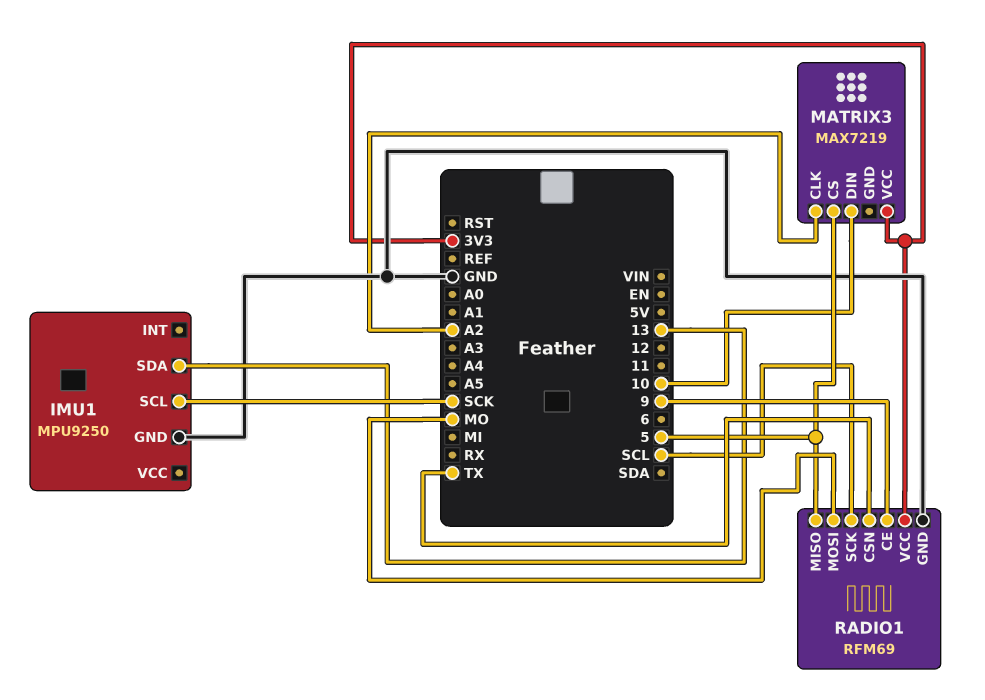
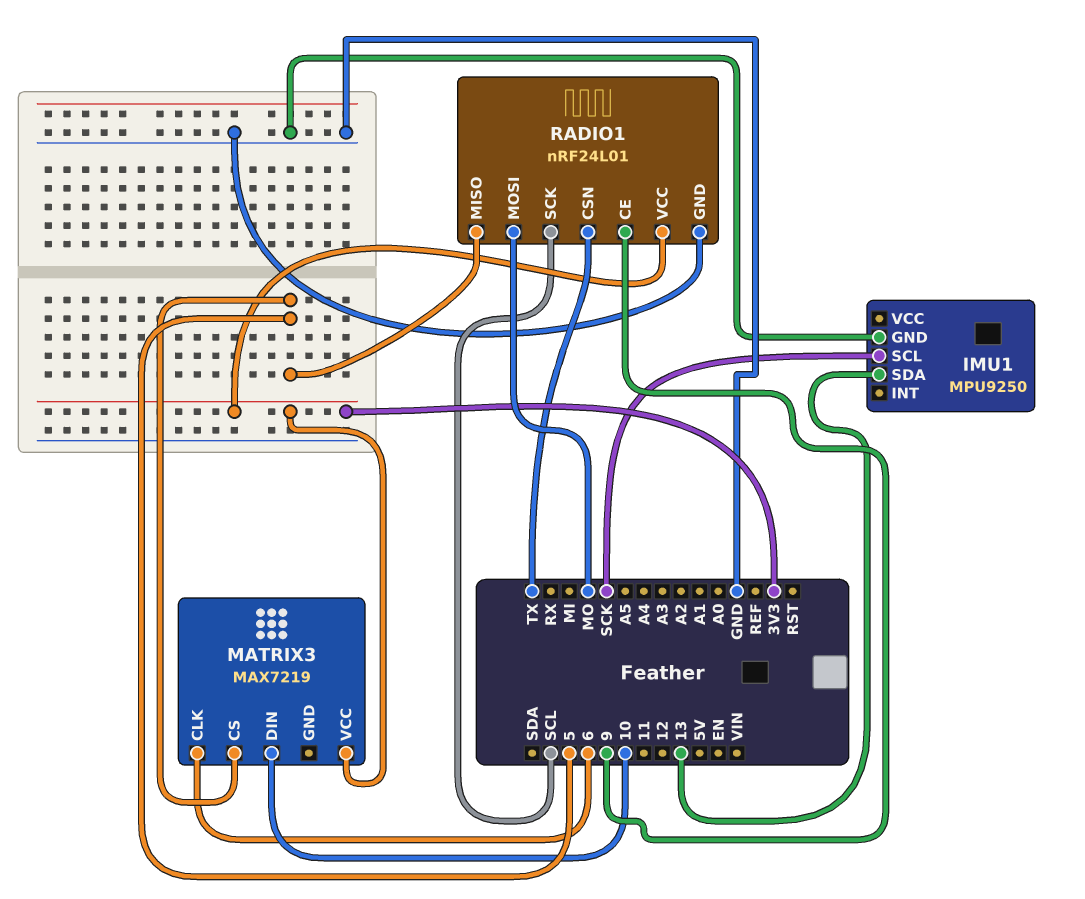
MATRIX3 pin CLK: A2 -> 6
RADIO1: RFM69 -> nRF24L01

